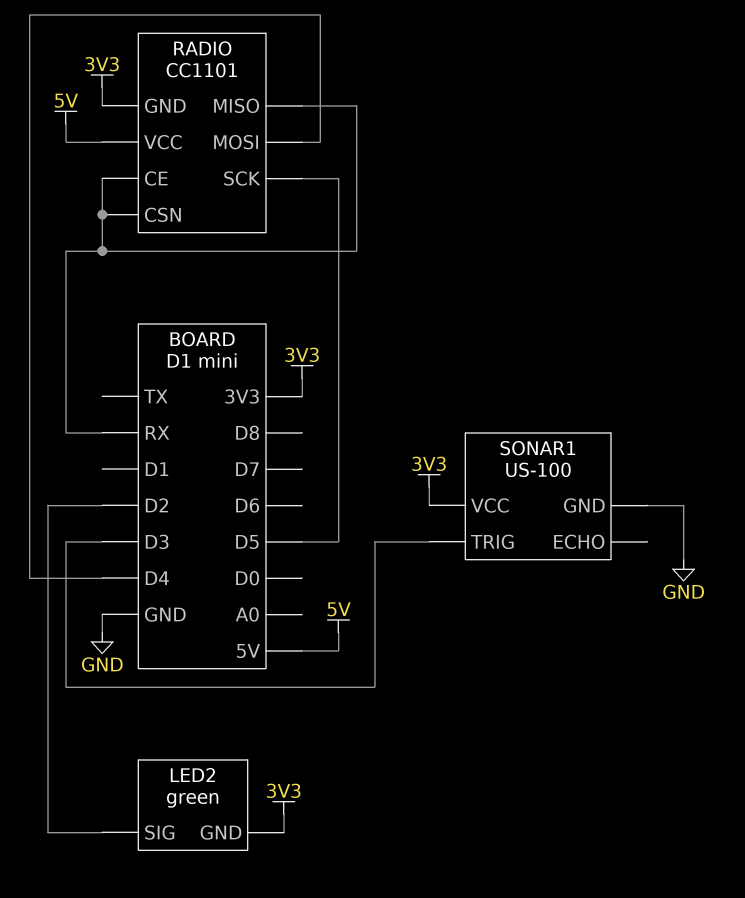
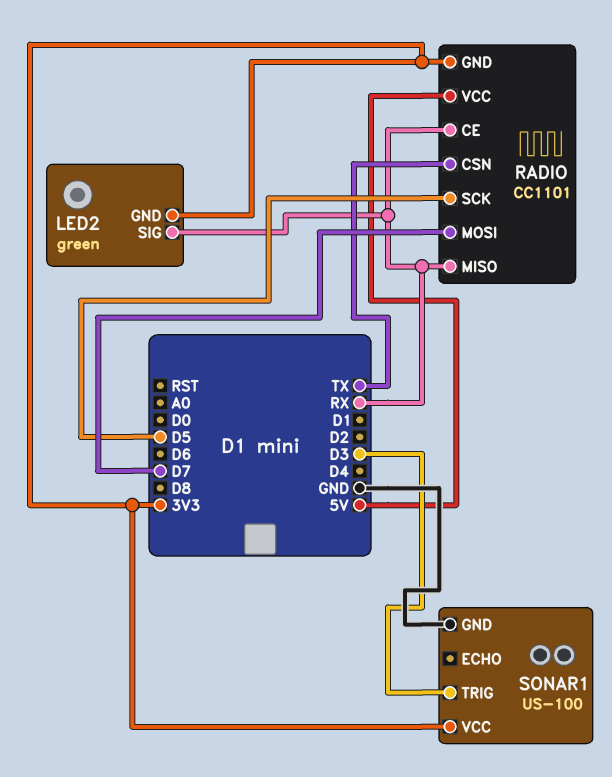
LED2 pin SIG: D2 -> RX
RADIO pin CSN: RX -> TX
RADIO pin MOSI: D4 -> D7

